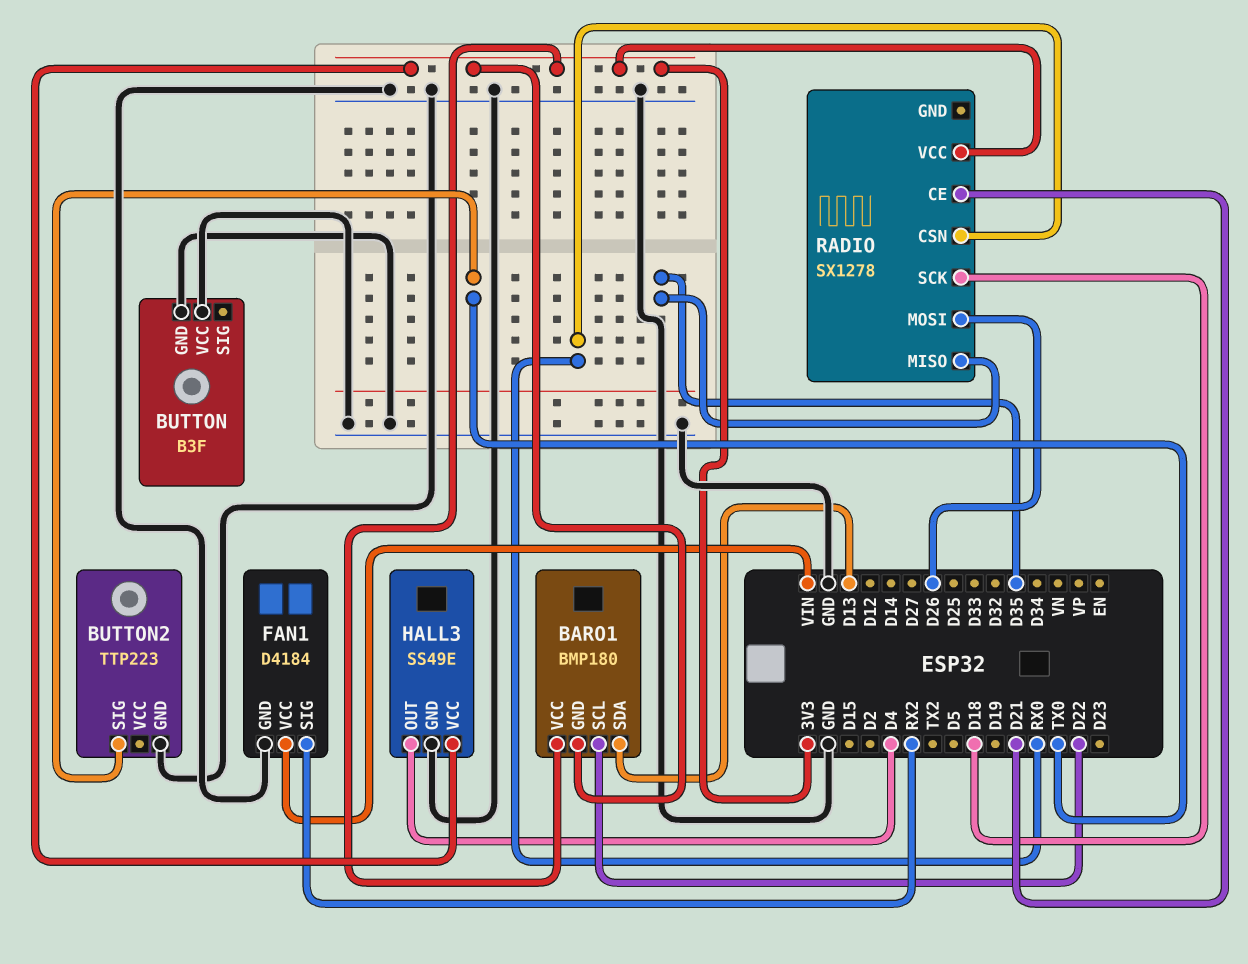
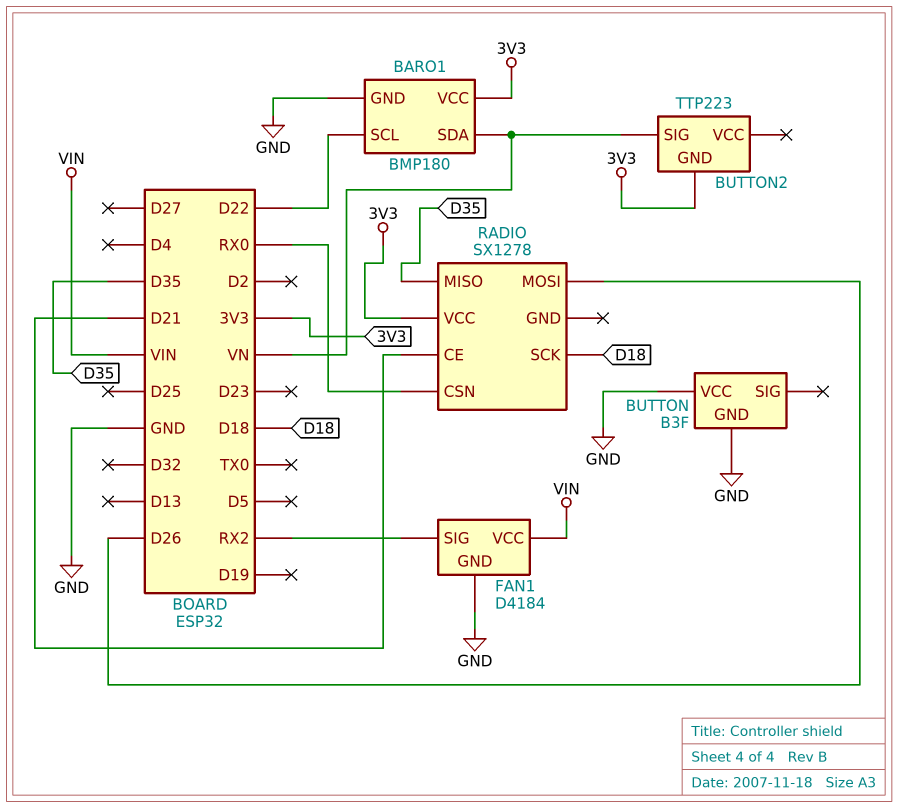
BARO1 pin GND: 3V3 -> GND
BARO1 pin SDA: D13 -> VN
BUTTON2 pin GND: GND -> 3V3
BUTTON2 pin SIG: TX0 -> VN
HALL3: SS49E -> none
HALL3 pin GND: GND -> none
HALL3 pin OUT: D4 -> none
HALL3 pin VCC: 3V3 -> none

